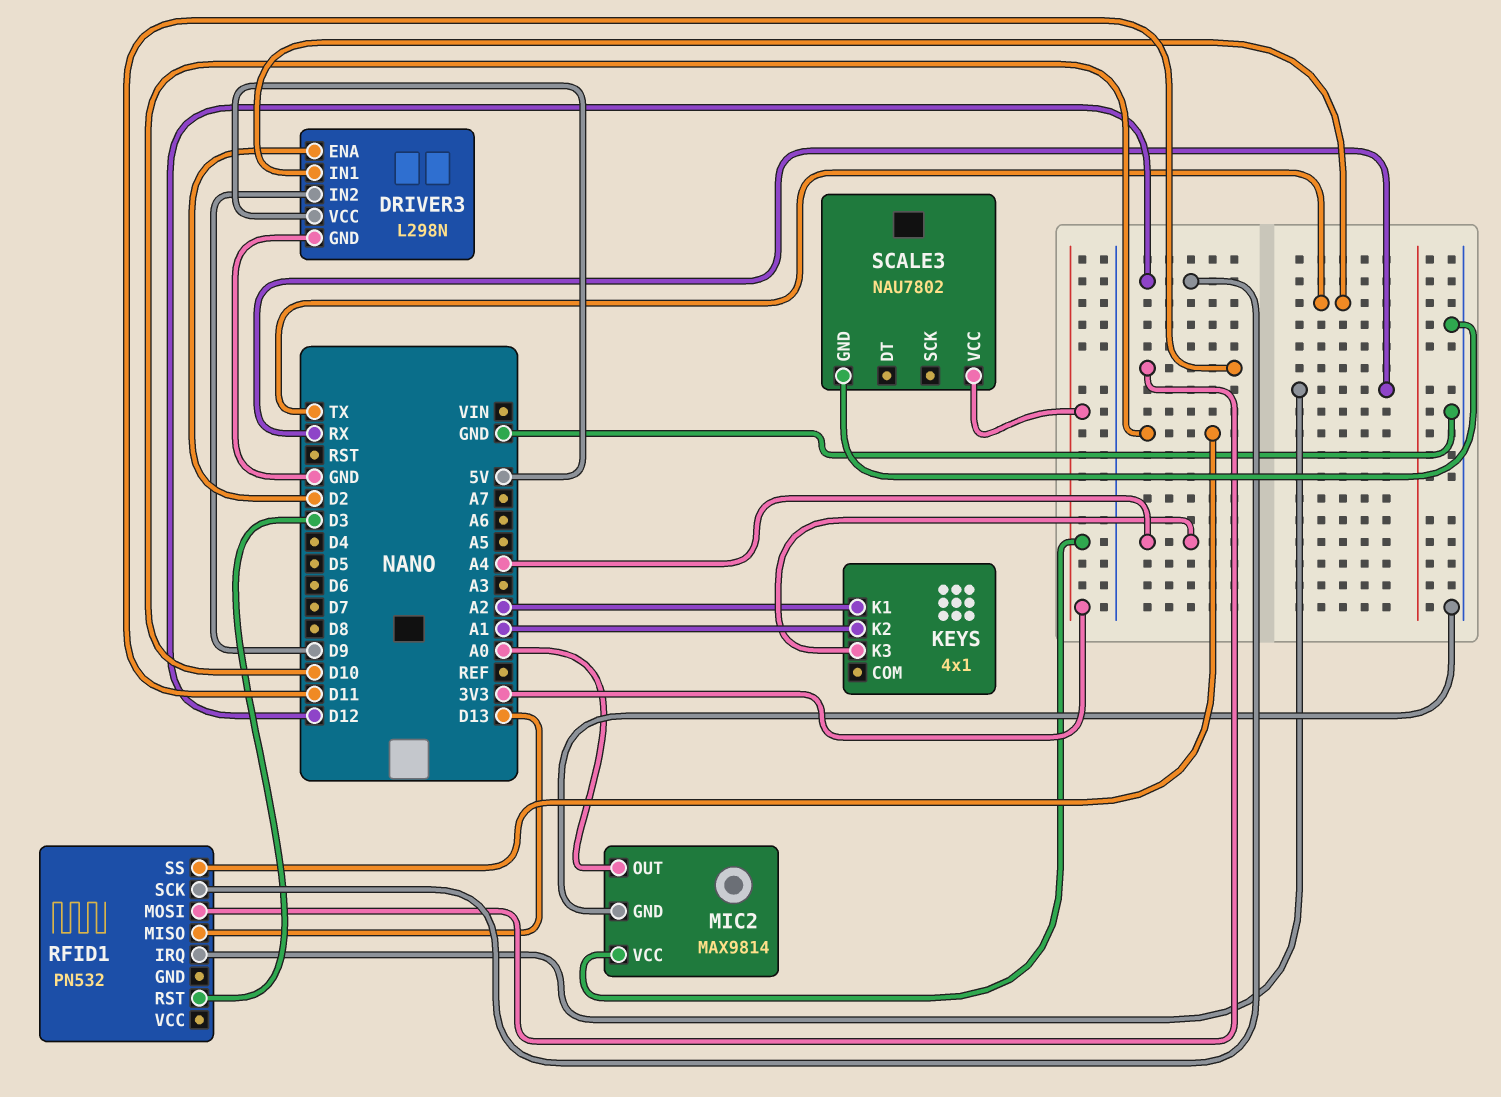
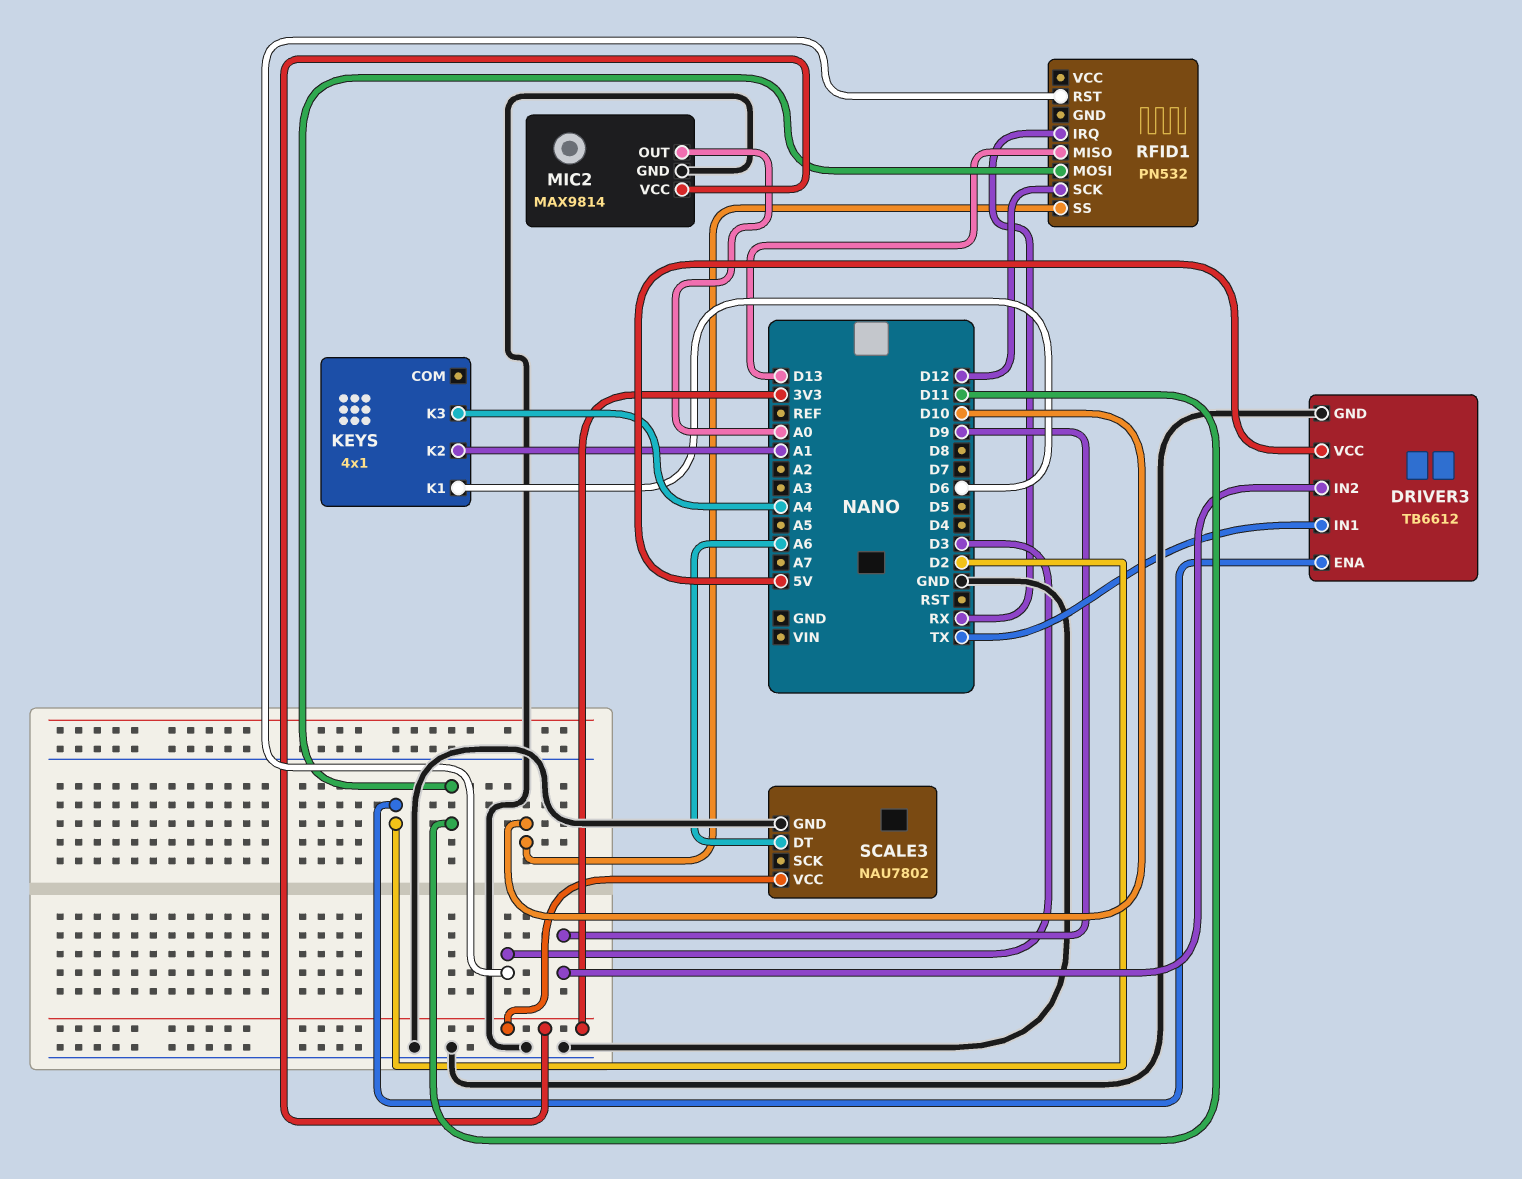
DRIVER3: L298N -> TB6612
KEYS pin K1: A2 -> D6
SCALE3 pin DT: none -> A6

